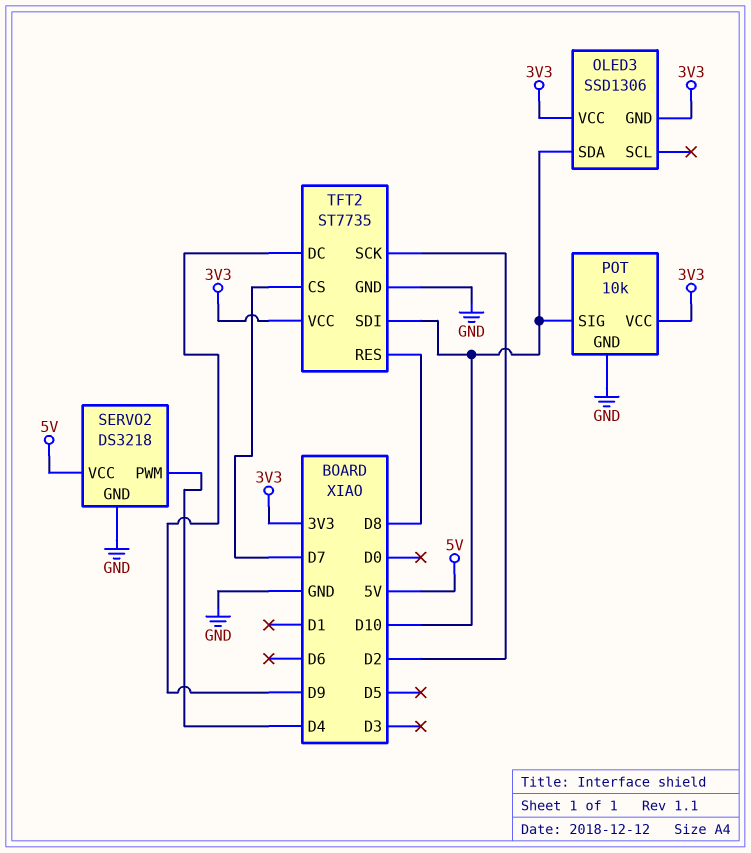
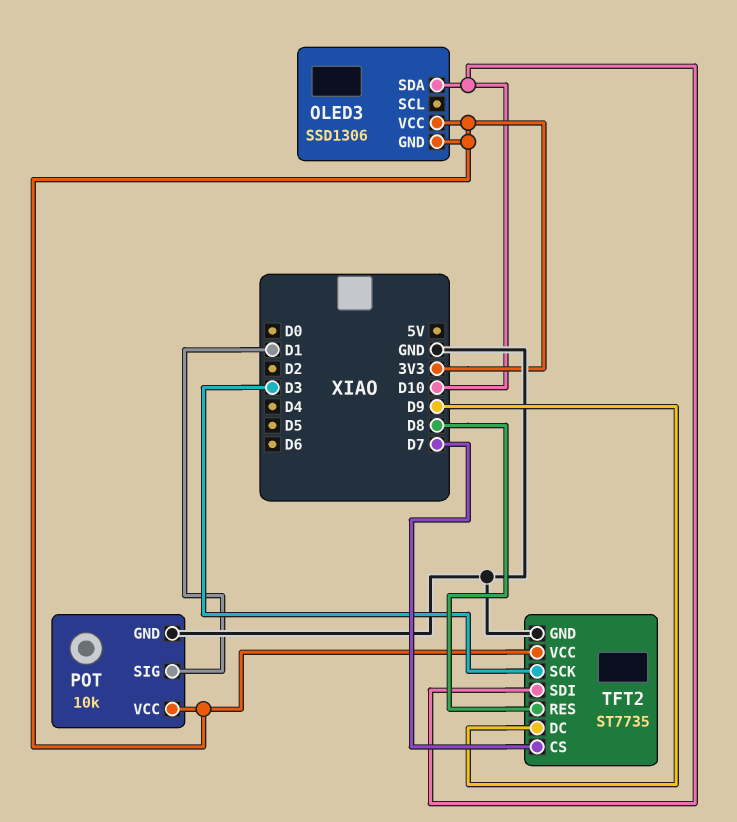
POT pin SIG: D10 -> D1
SERVO2: DS3218 -> none
SERVO2 pin GND: GND -> none
SERVO2 pin PWM: D4 -> none
SERVO2 pin VCC: 5V -> none
TFT2 pin SCK: D2 -> D3

